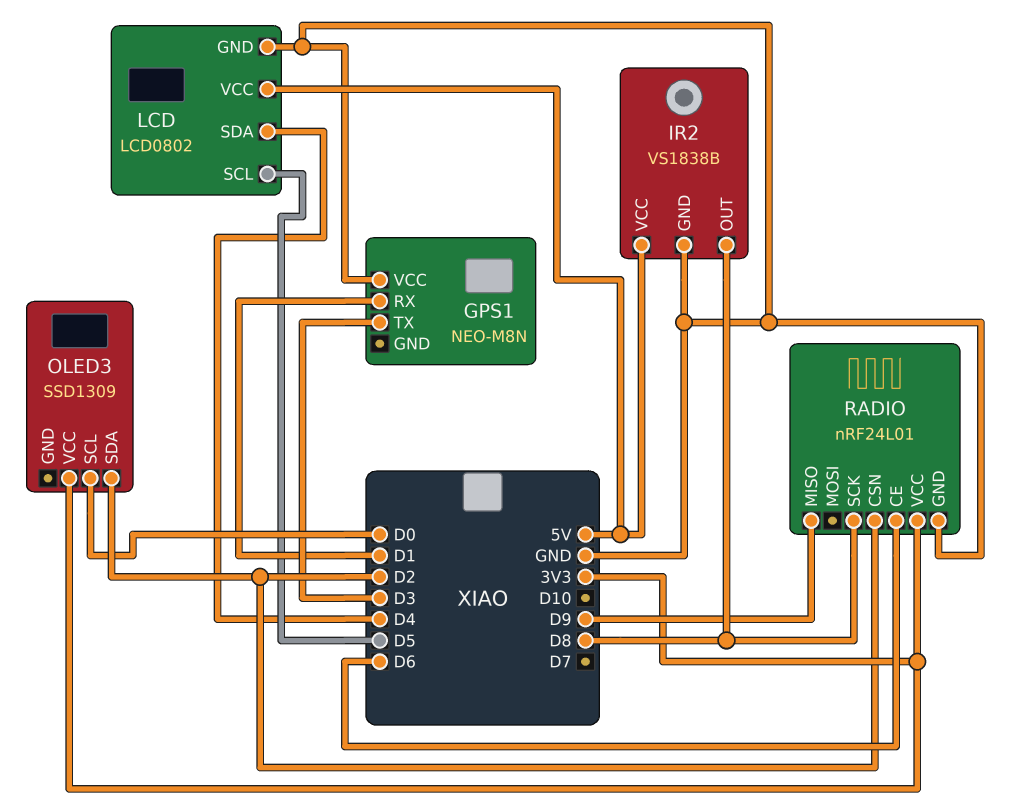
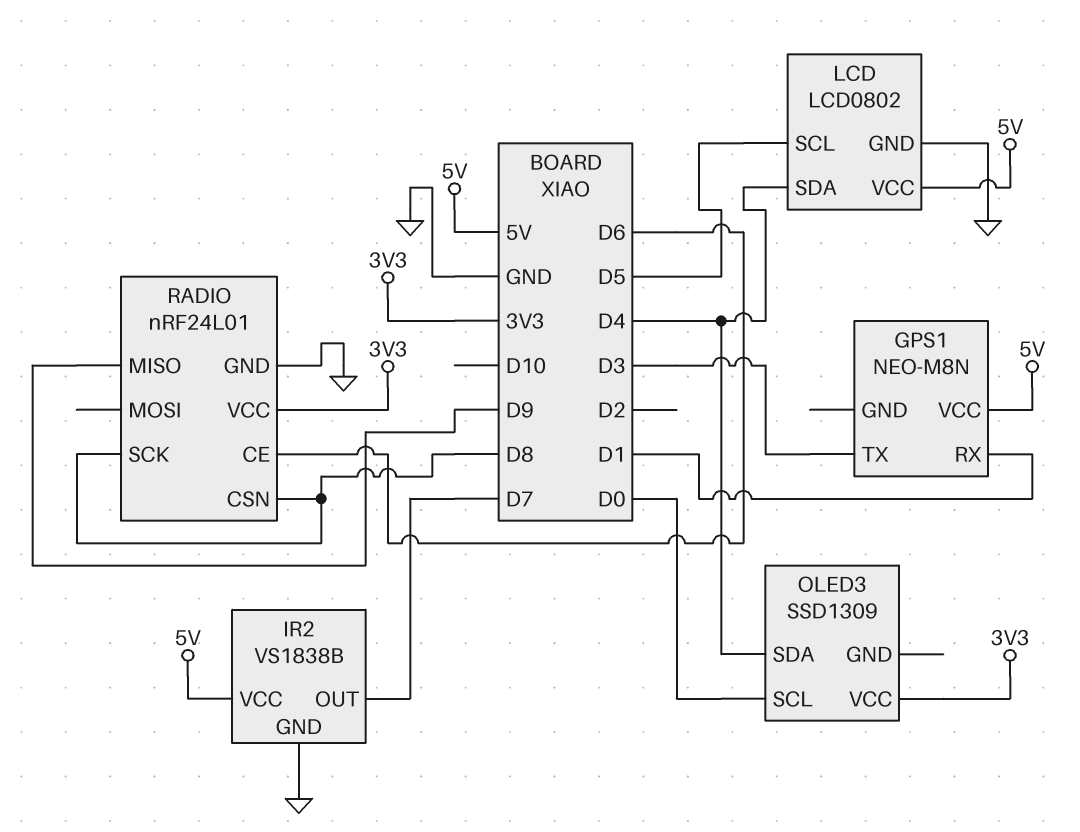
GPS1 pin VCC: GND -> 5V
IR2 pin OUT: D8 -> D7
OLED3 pin SDA: D2 -> D4
RADIO pin CSN: D2 -> D8

